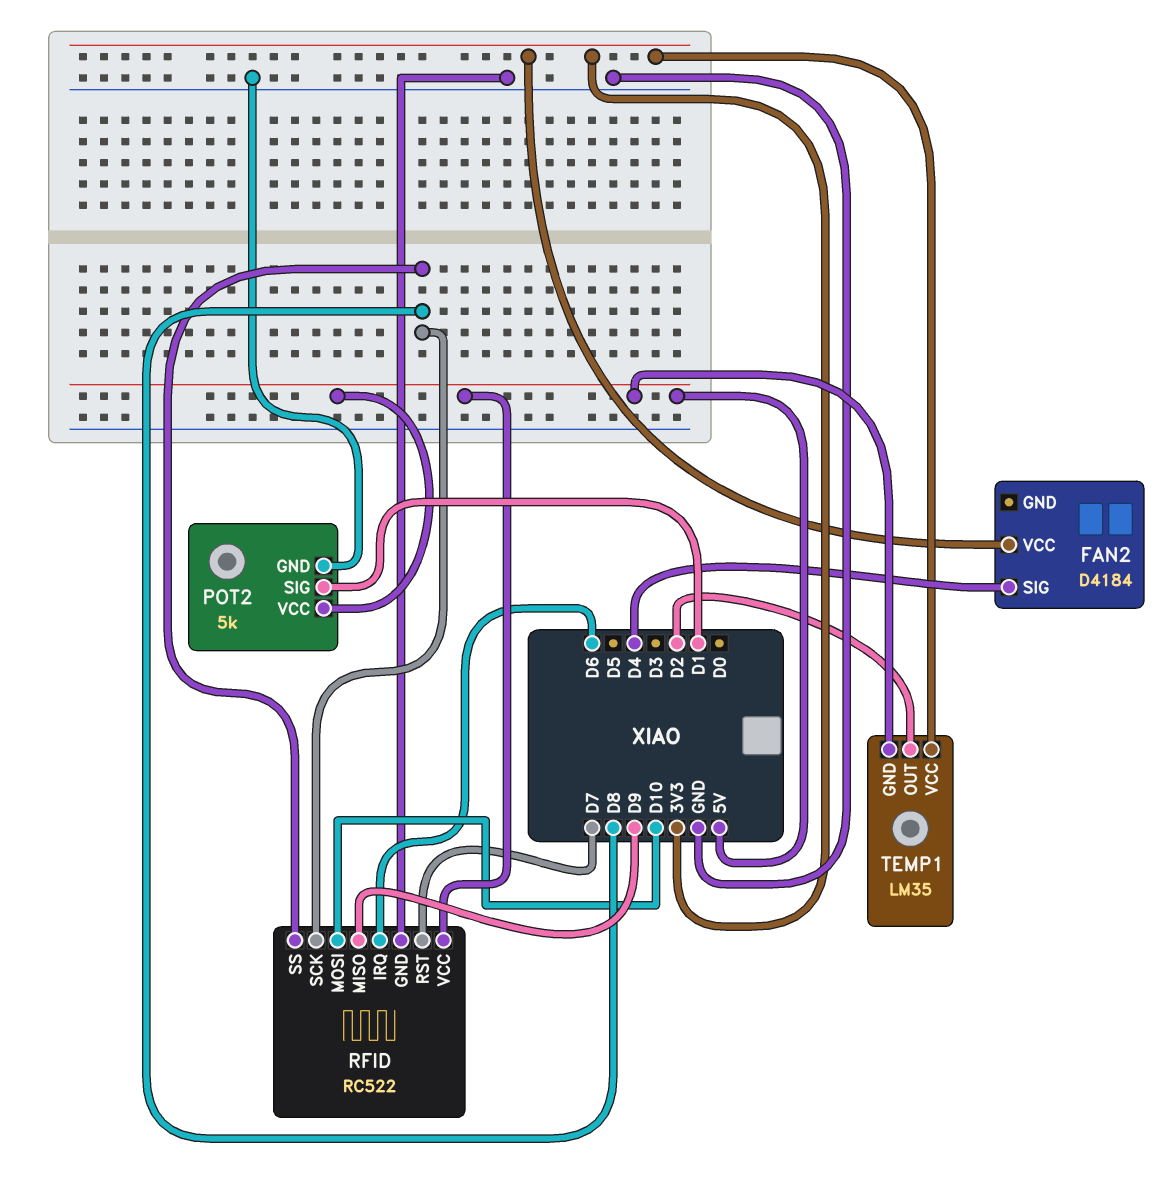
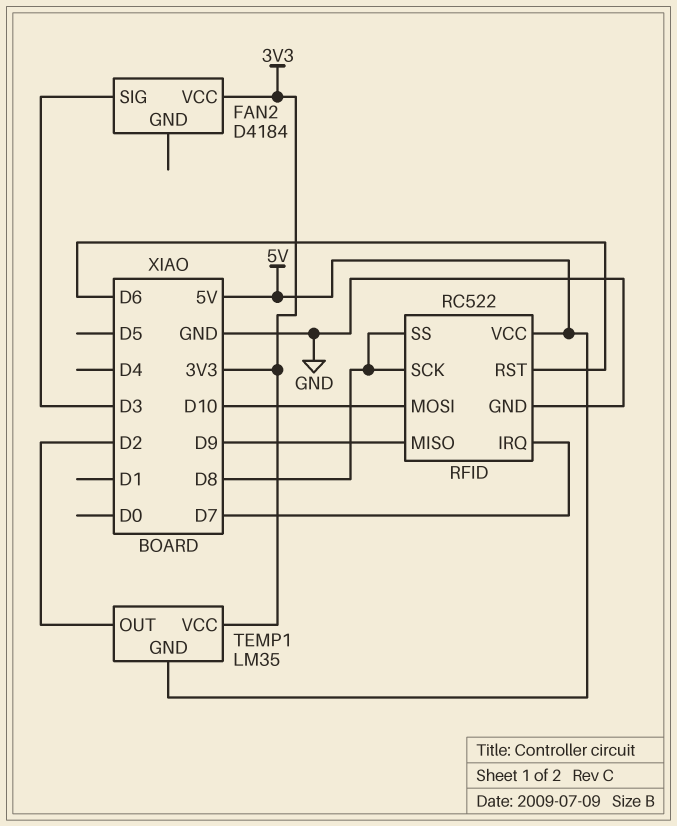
FAN2 pin SIG: D4 -> D3
POT2: 5k -> none
POT2 pin GND: GND -> none
POT2 pin SIG: D1 -> none
POT2 pin VCC: 5V -> none
RFID pin IRQ: D6 -> D7
RFID pin RST: D7 -> D6

